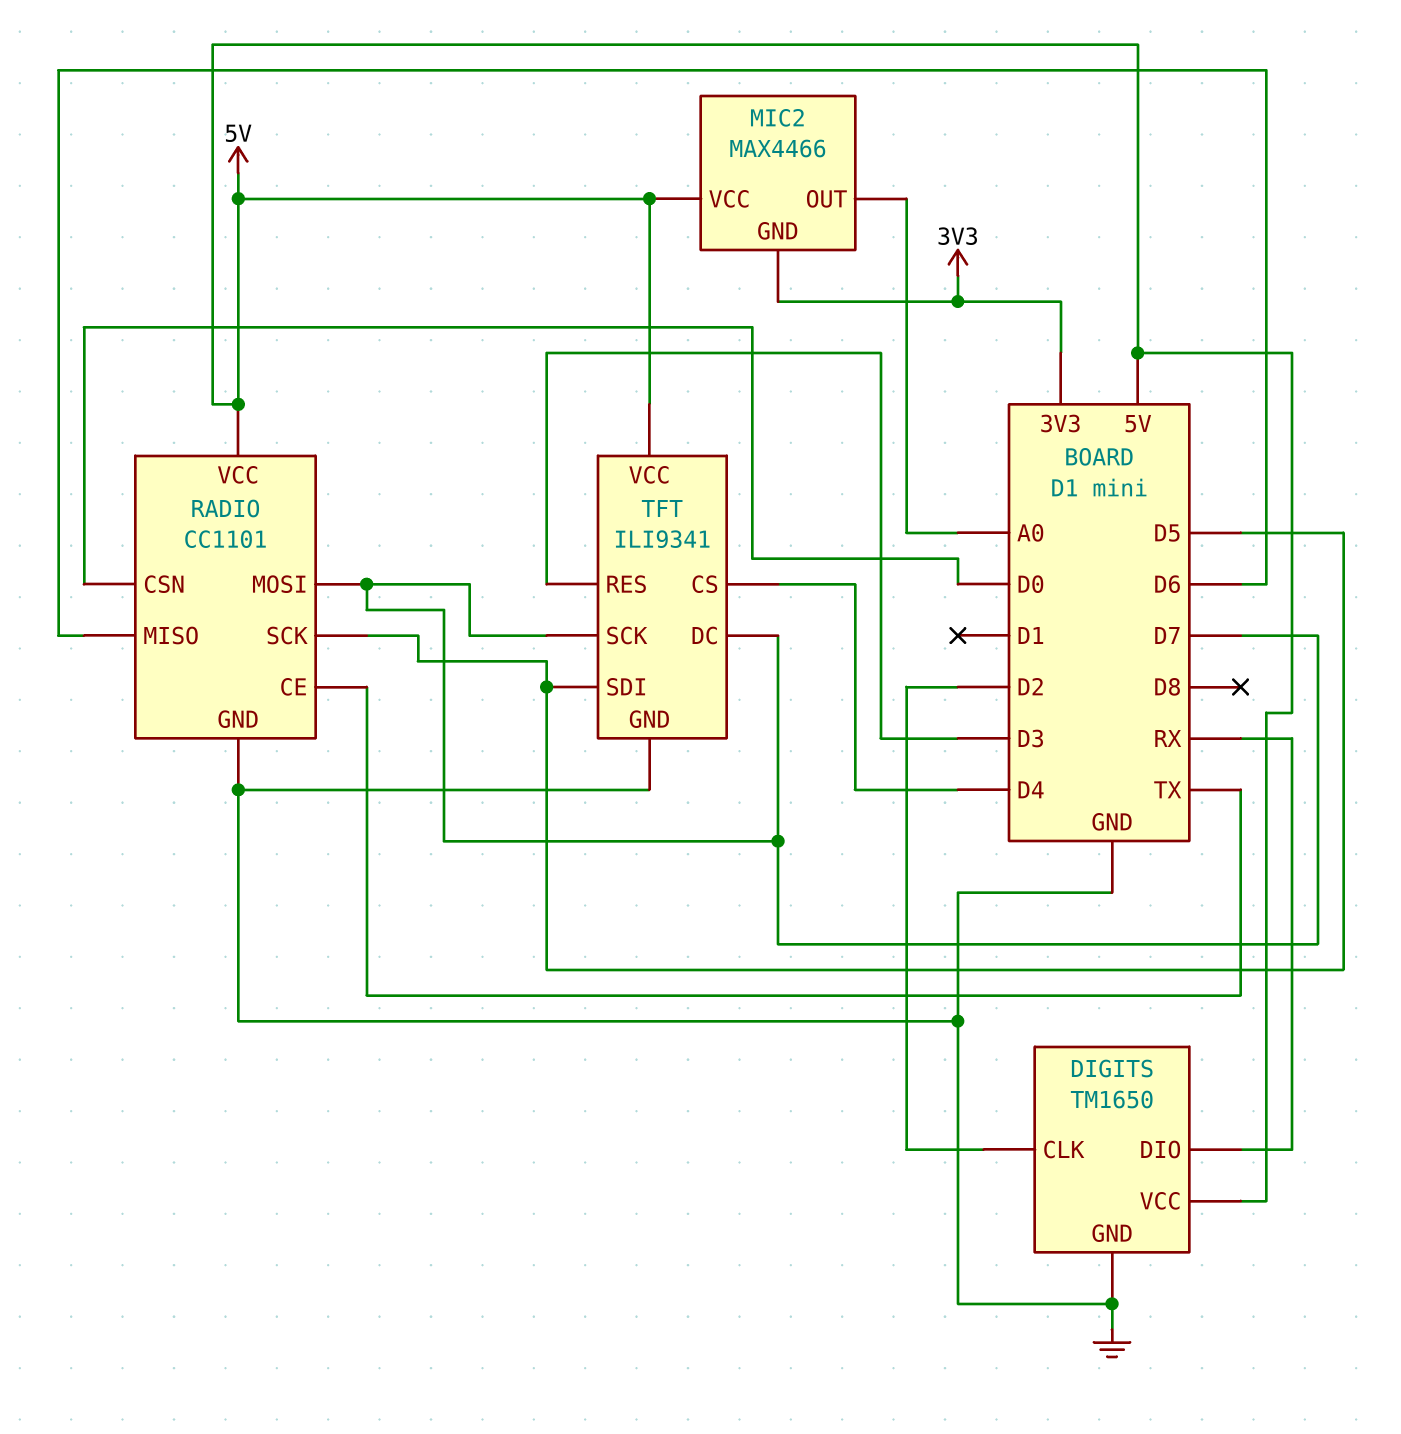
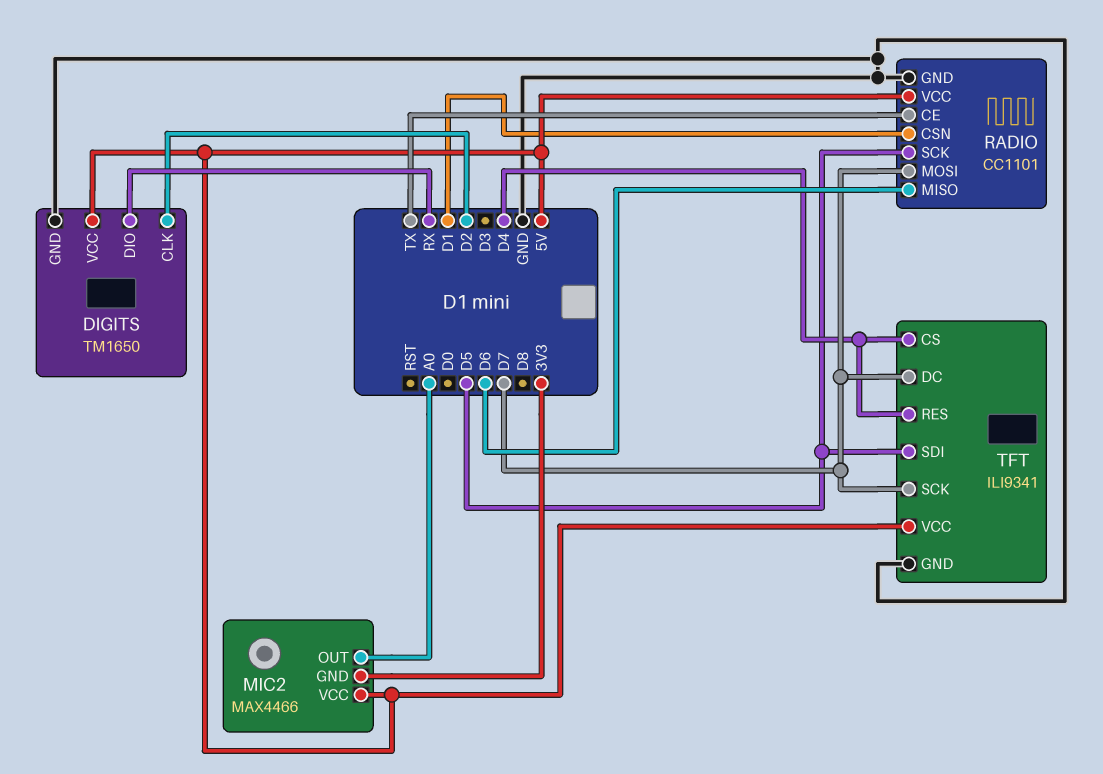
RADIO pin CSN: D0 -> D1
TFT pin RES: D3 -> D4

